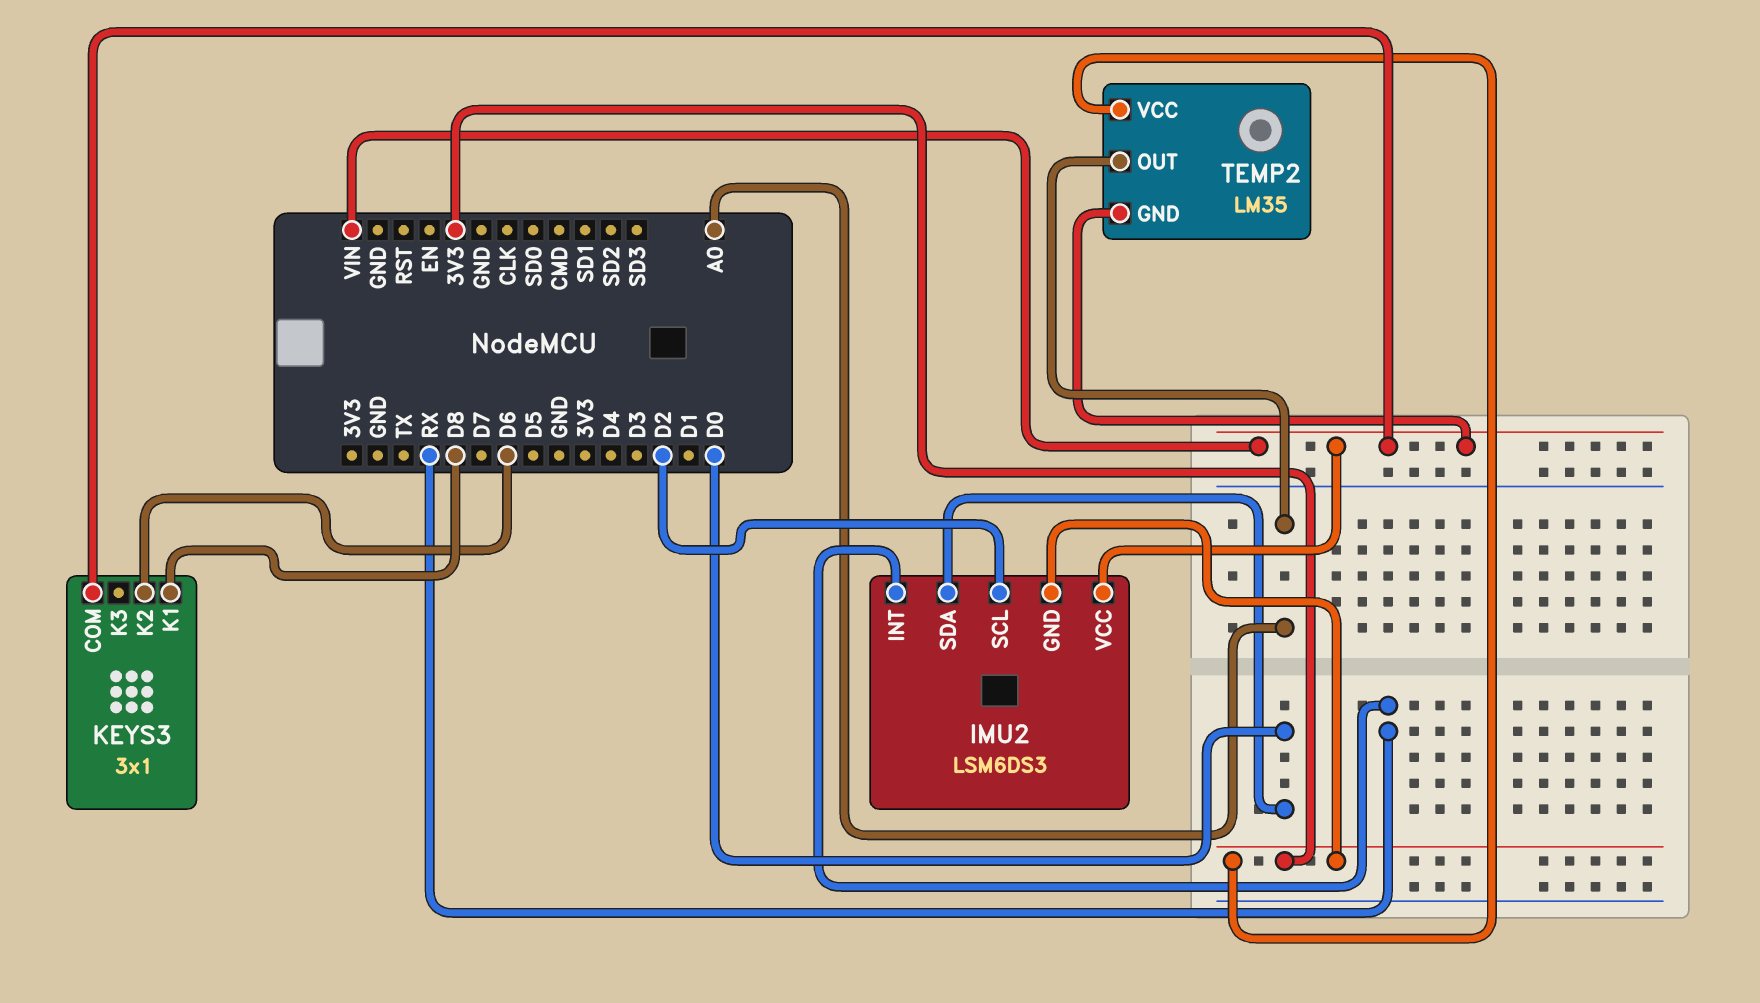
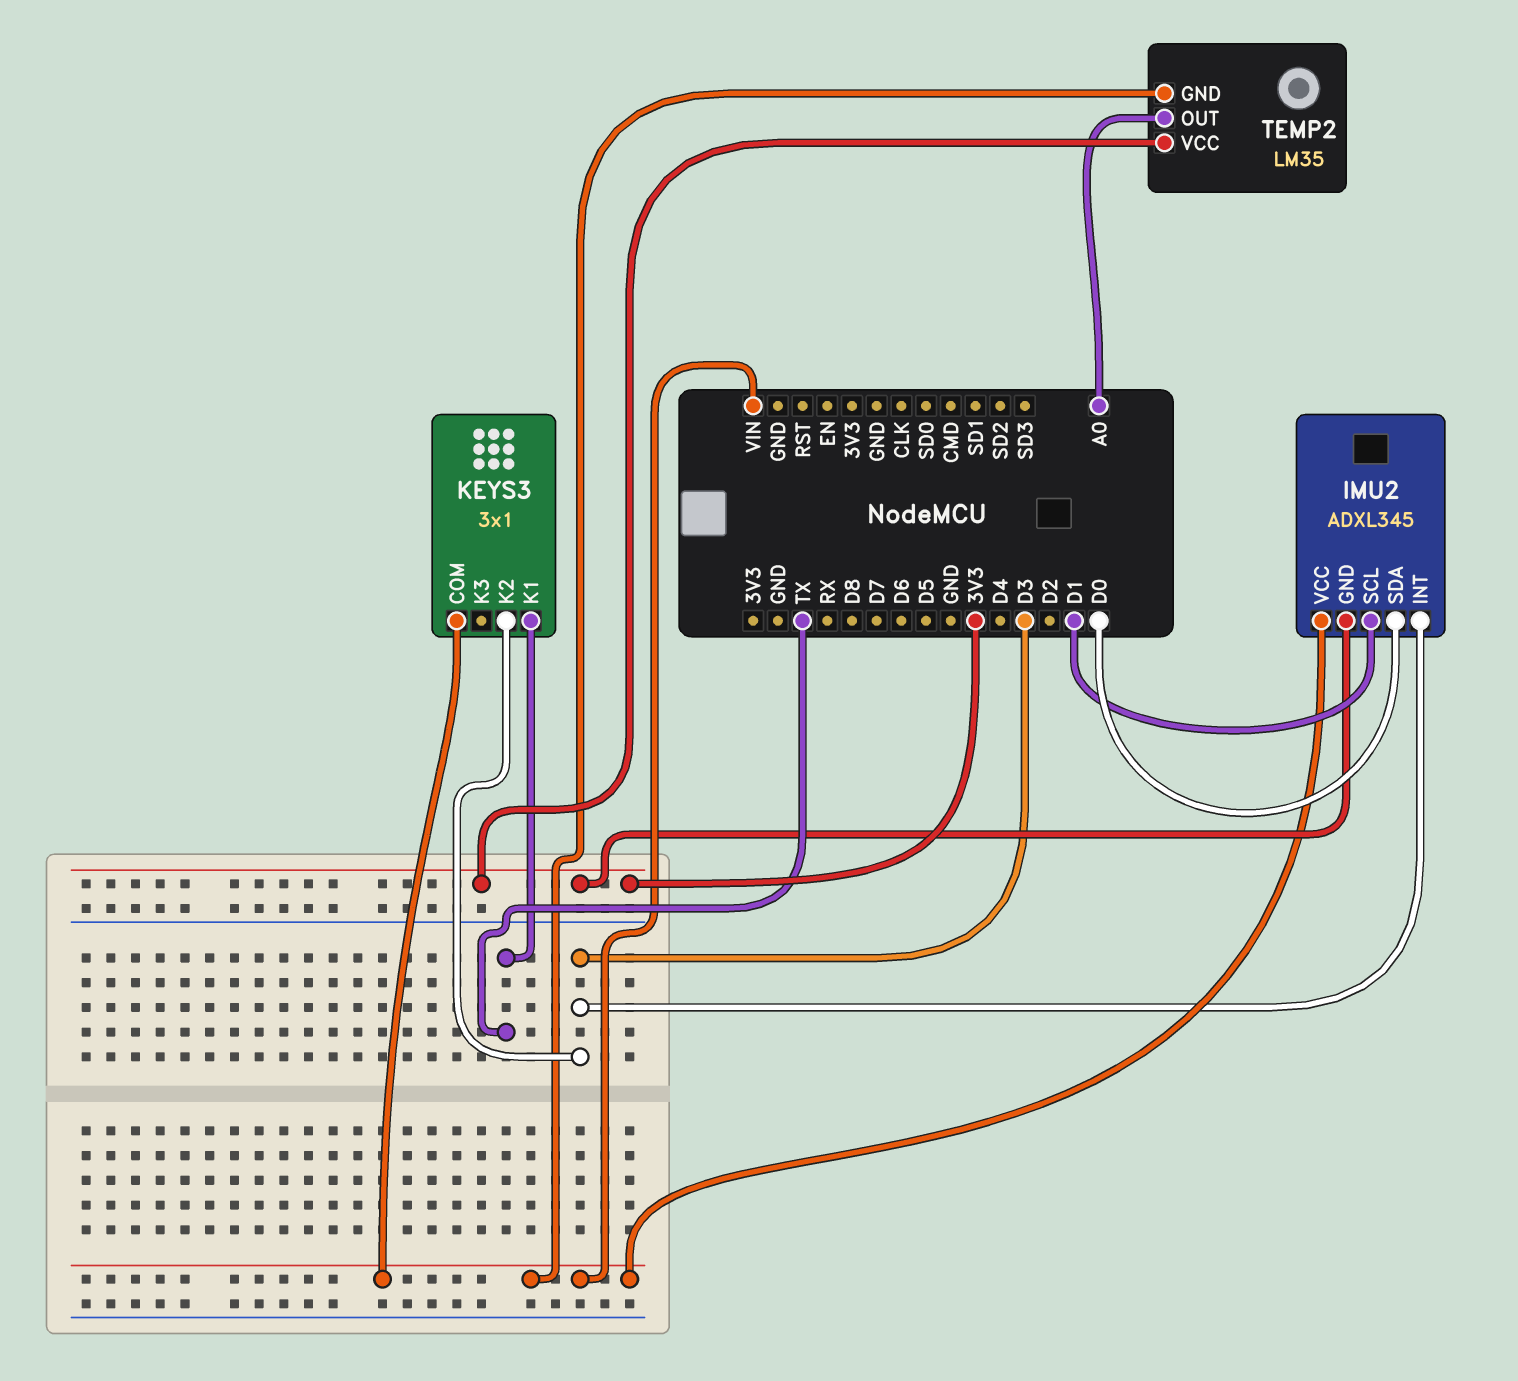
IMU2: LSM6DS3 -> ADXL345
IMU2 pin INT: RX -> D3
IMU2 pin SCL: D2 -> D1
KEYS3 pin K1: D8 -> TX
KEYS3 pin K2: D6 -> D3

